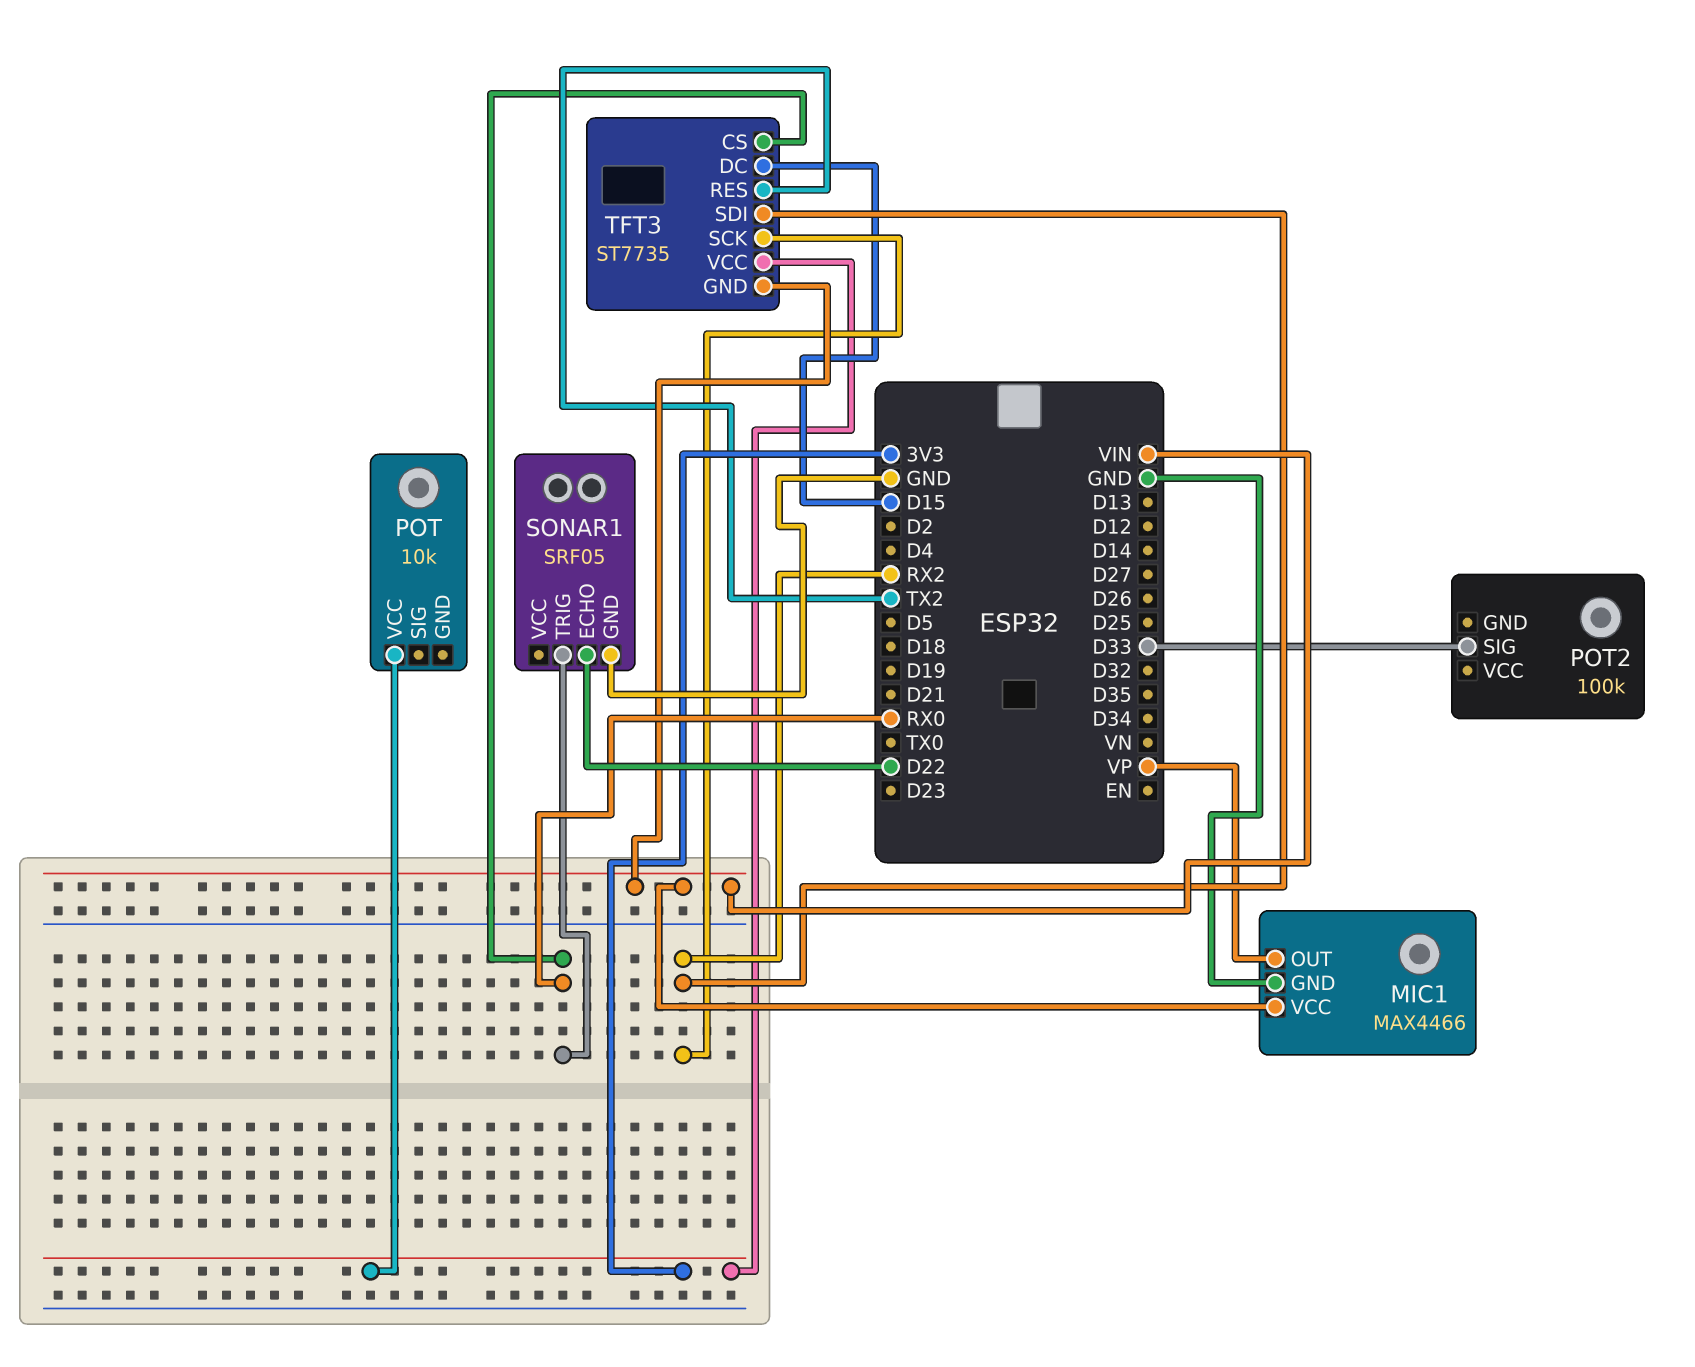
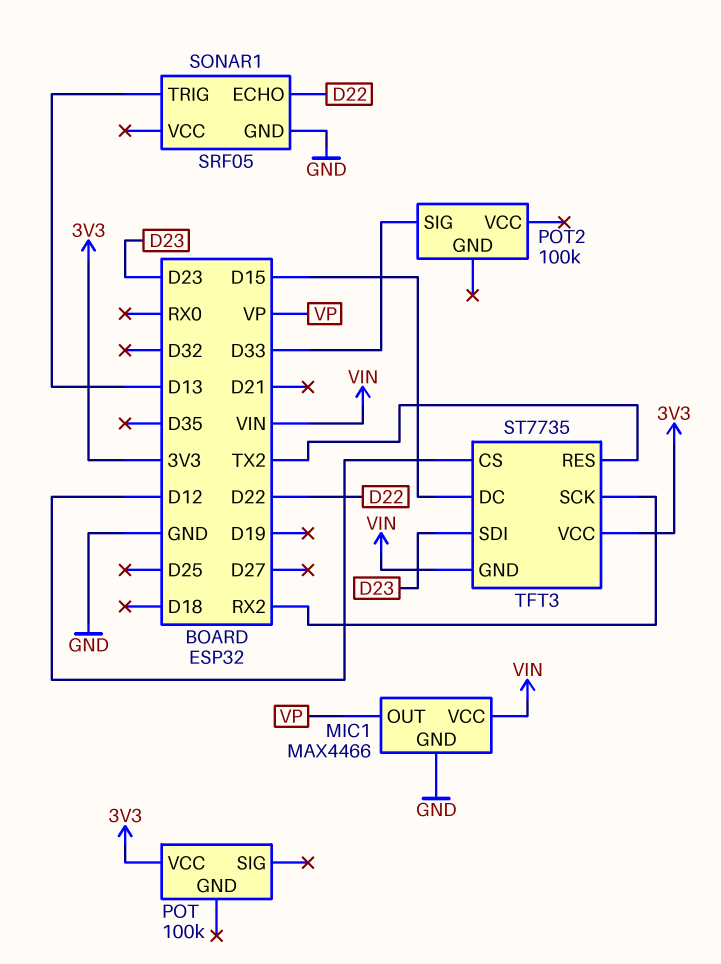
POT: 10k -> 100k
SONAR1 pin TRIG: RX0 -> D13
TFT3 pin CS: RX0 -> D12
TFT3 pin SDI: RX2 -> D23

